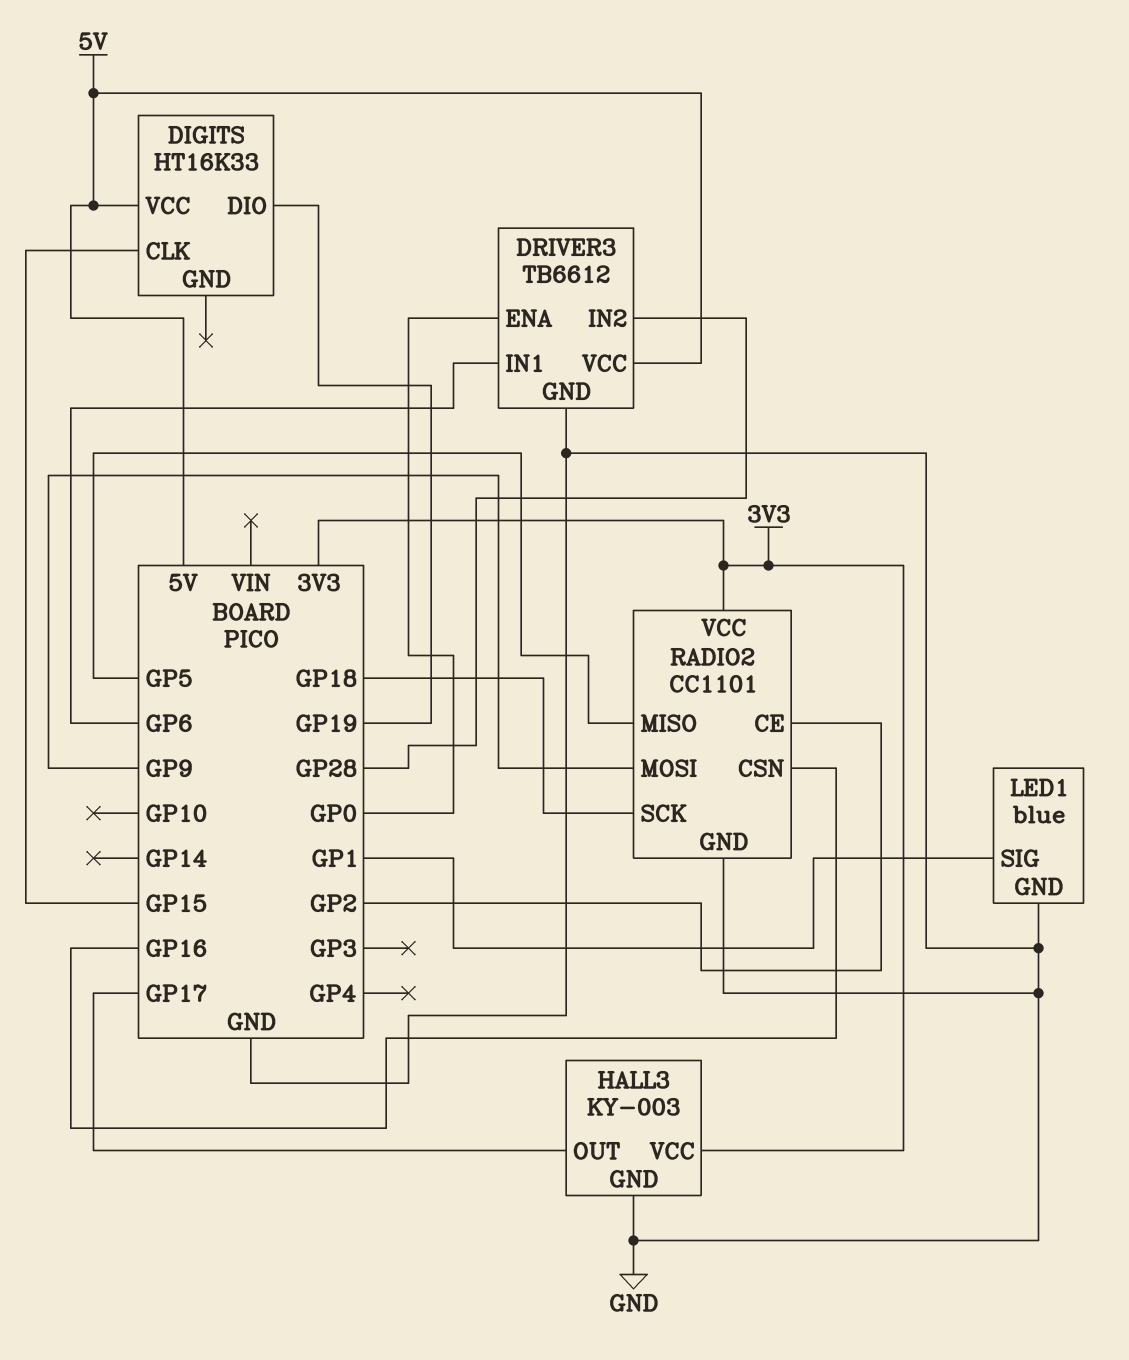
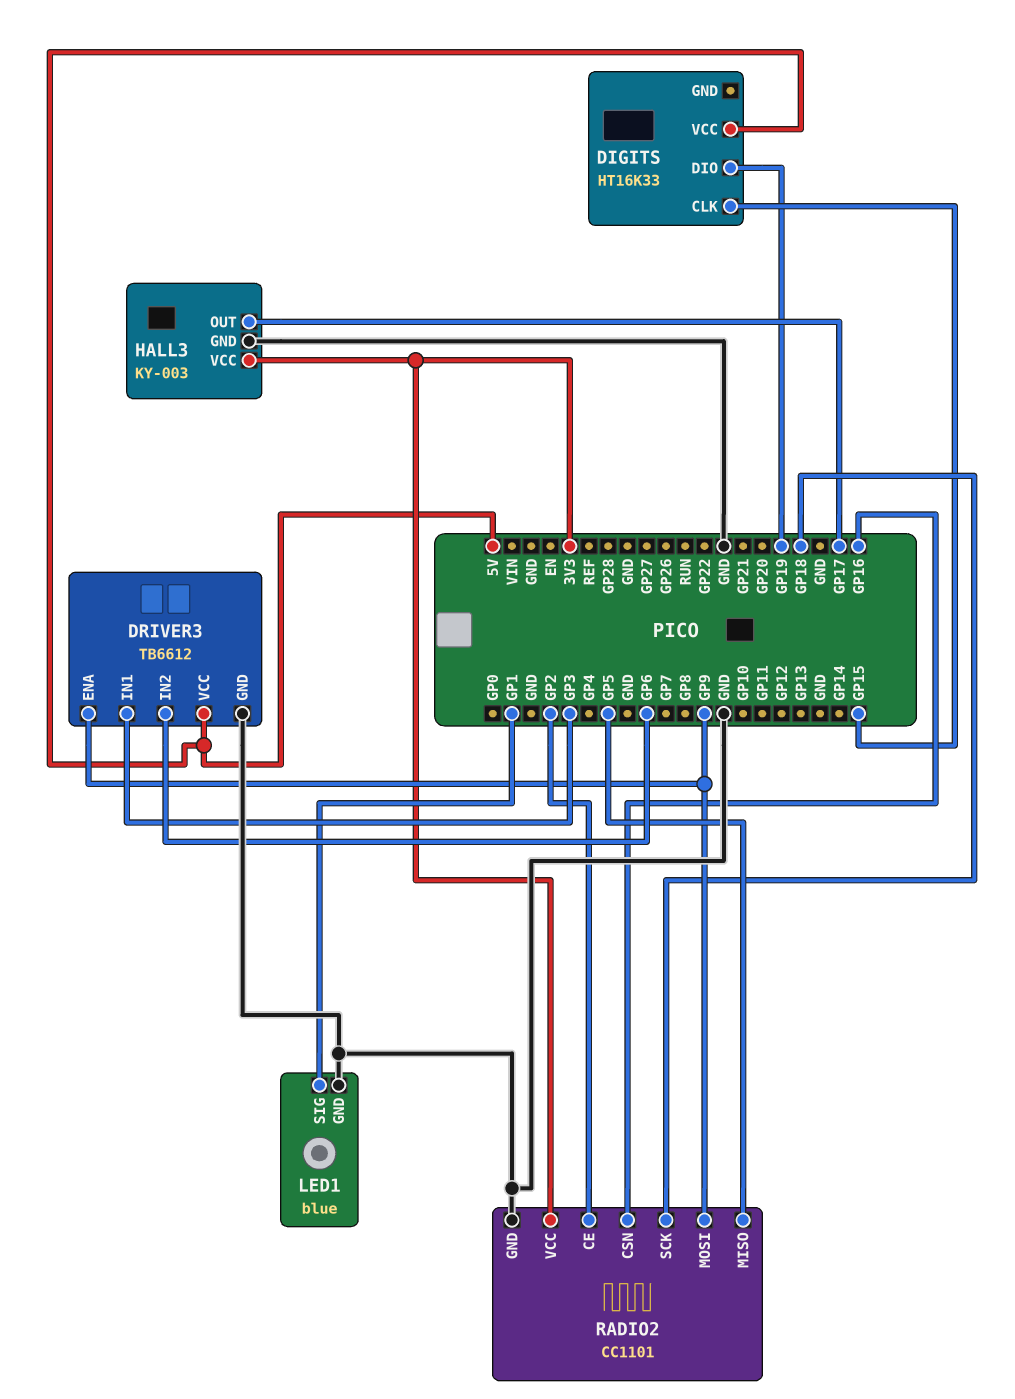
DRIVER3 pin ENA: GP0 -> GP9
DRIVER3 pin IN1: GP6 -> GP3
DRIVER3 pin IN2: GP28 -> GP6

